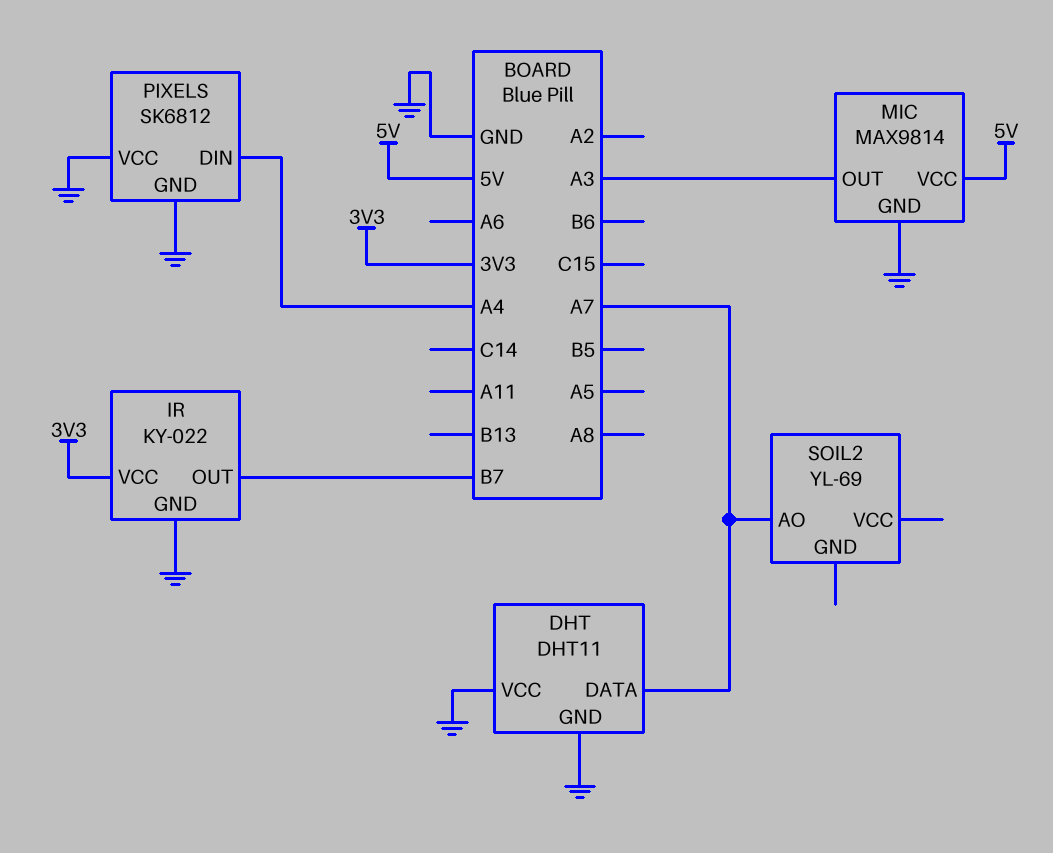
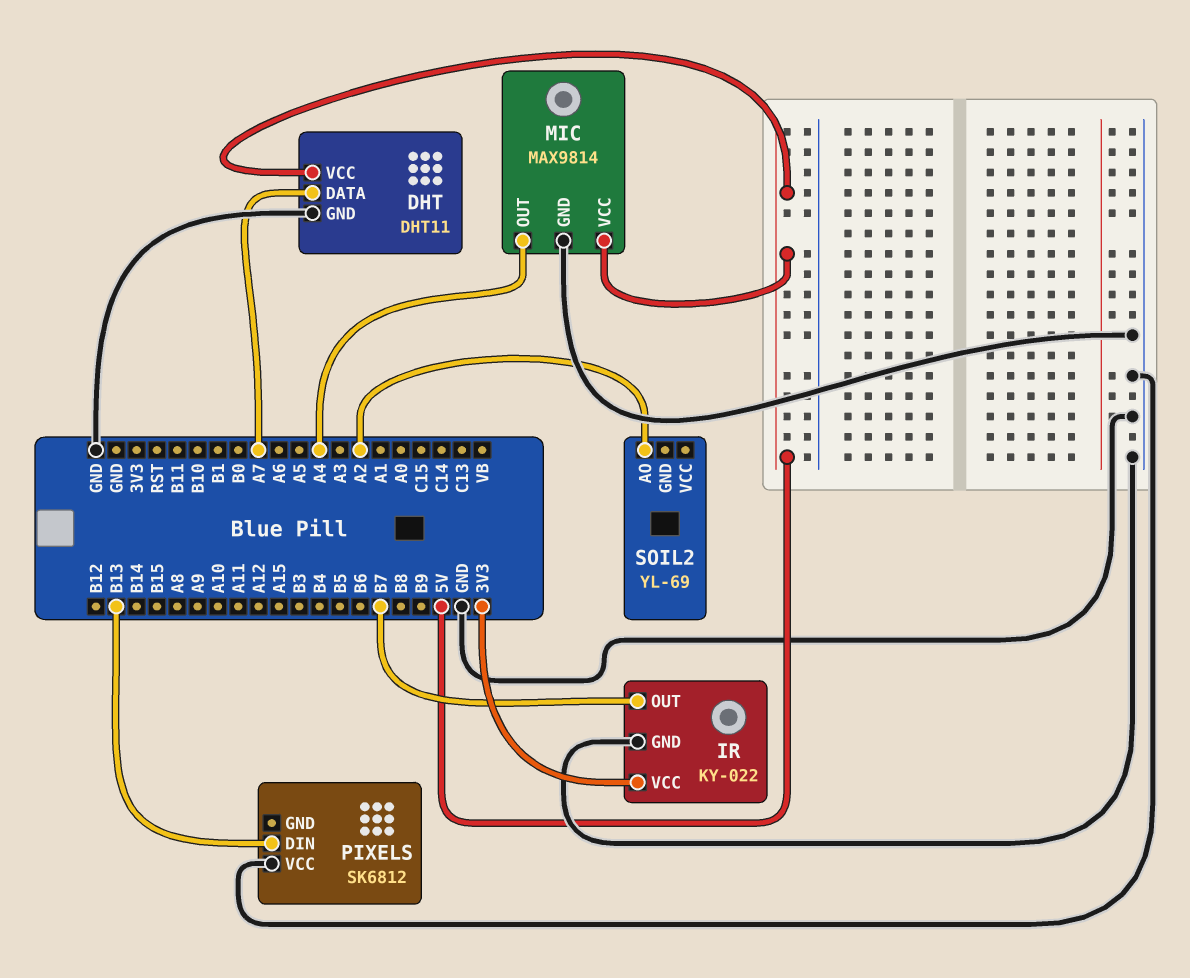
DHT pin VCC: GND -> 5V
MIC pin OUT: A3 -> A4
PIXELS pin DIN: A4 -> B13
PIXELS pin GND: GND -> none
SOIL2 pin AO: A7 -> A2

